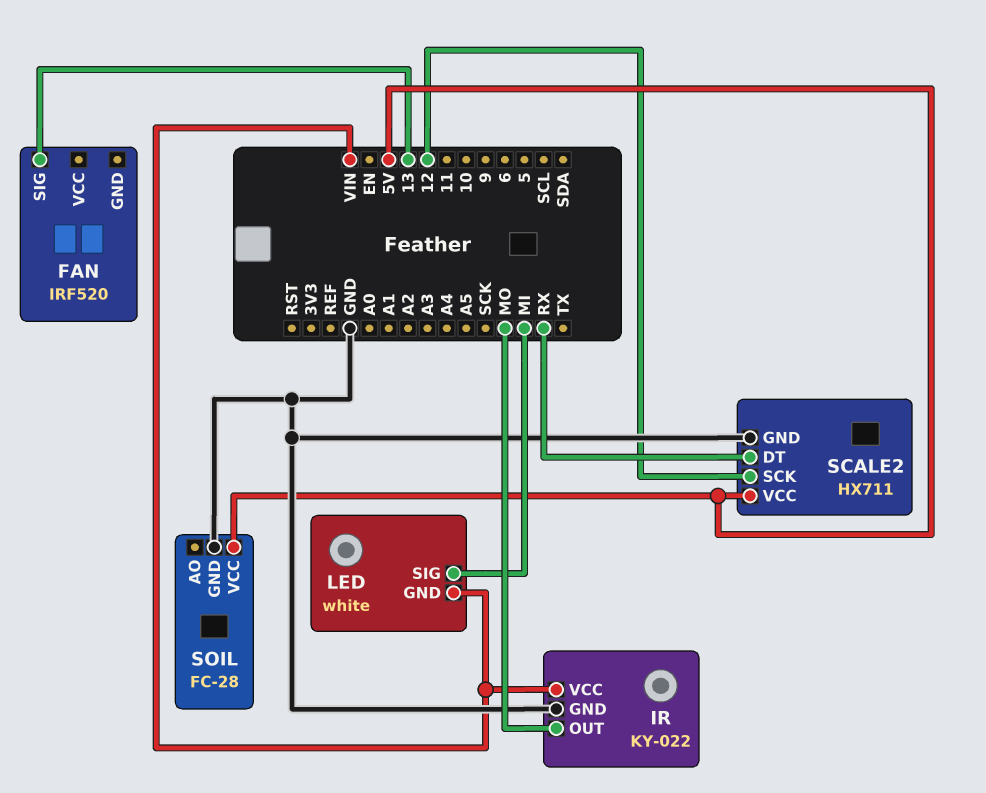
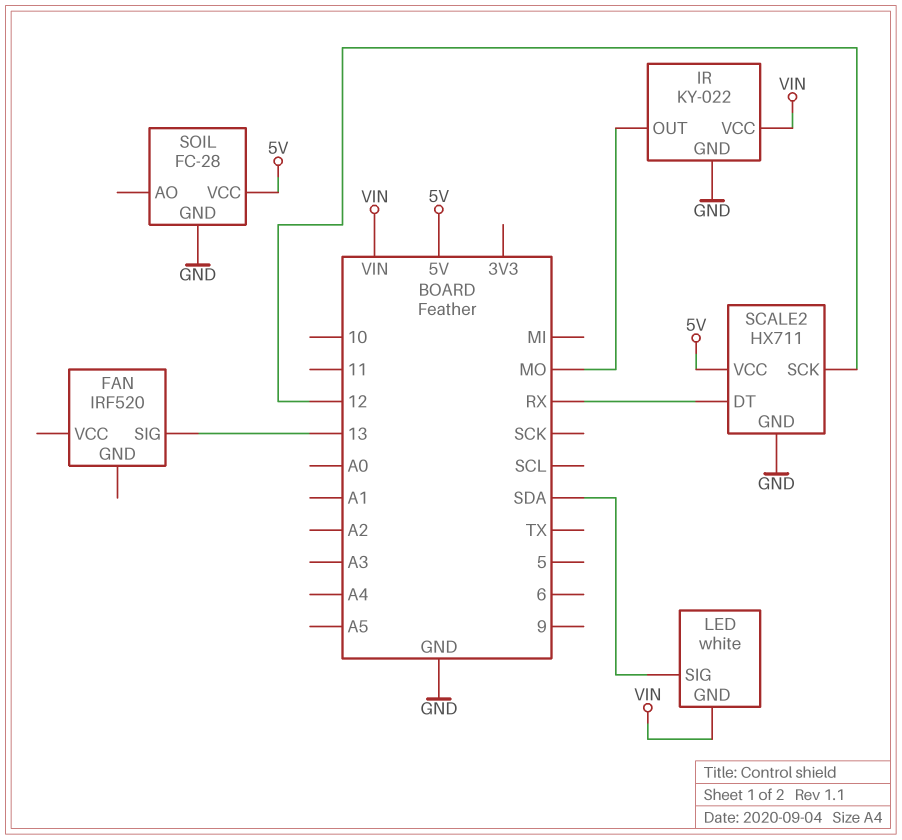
LED pin SIG: MI -> SDA

